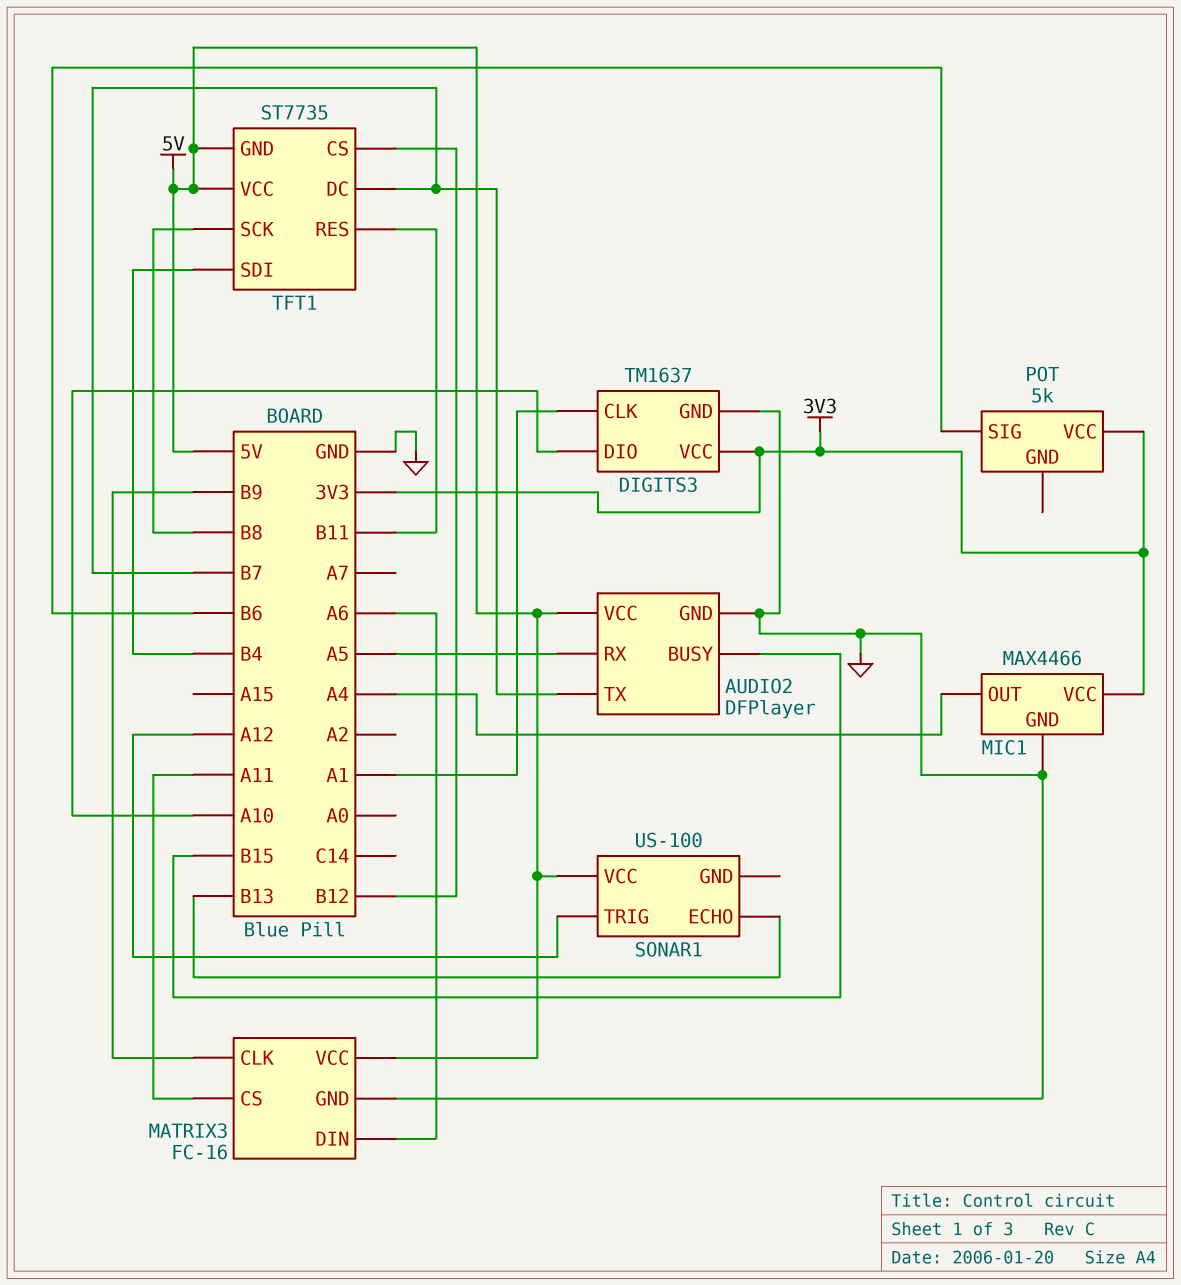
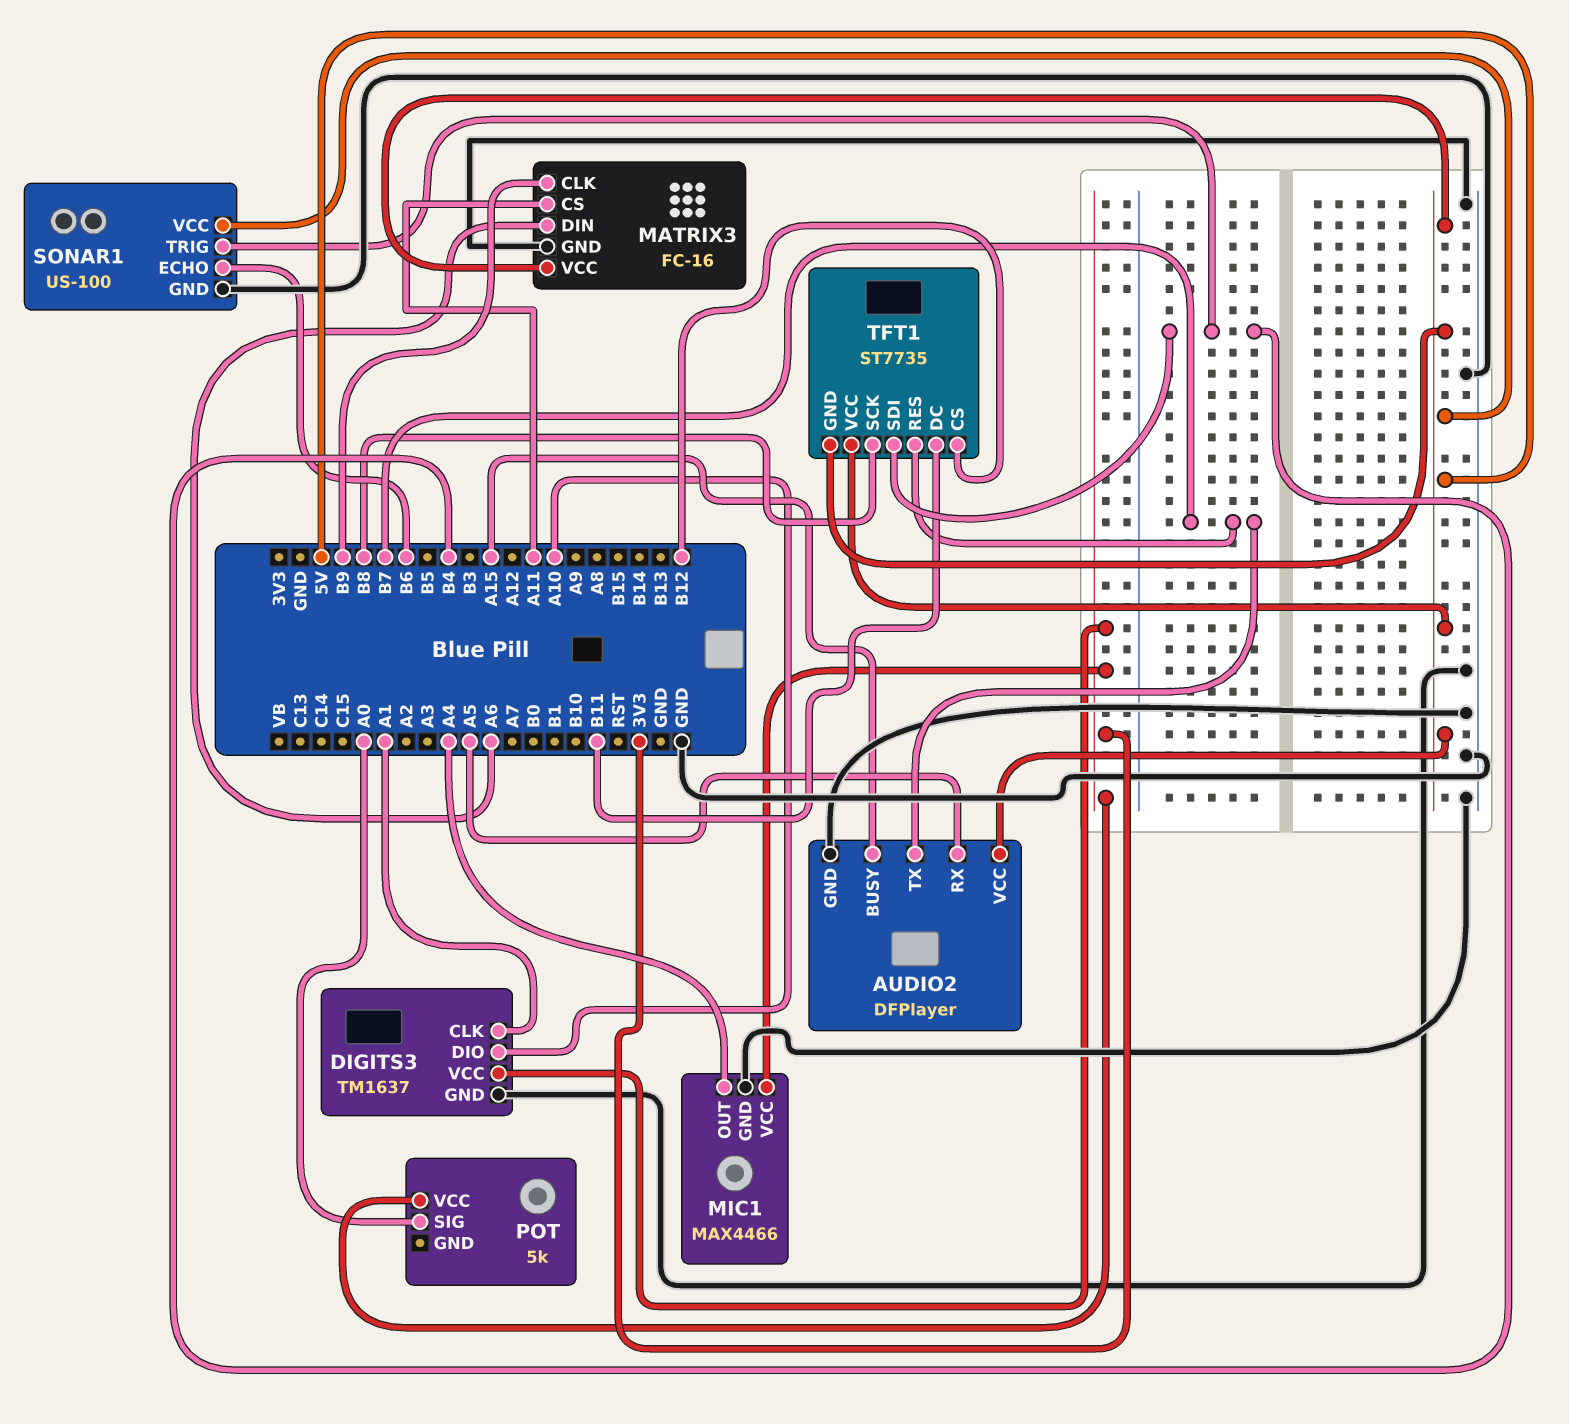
AUDIO2 pin BUSY: B15 -> A15
POT pin SIG: B6 -> A0
SONAR1 pin ECHO: B13 -> B6
SONAR1 pin GND: none -> GND
SONAR1 pin TRIG: A12 -> B4
TFT1 pin DC: B7 -> B11
TFT1 pin RES: B11 -> B7

